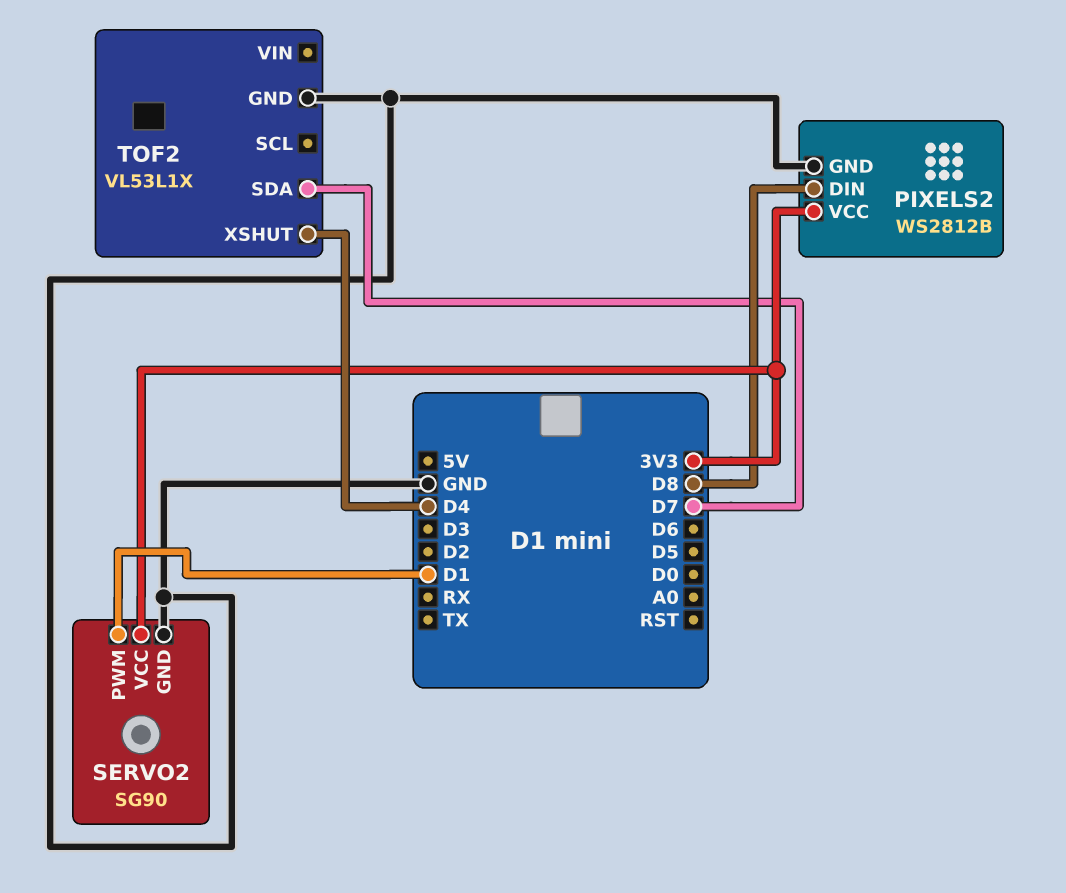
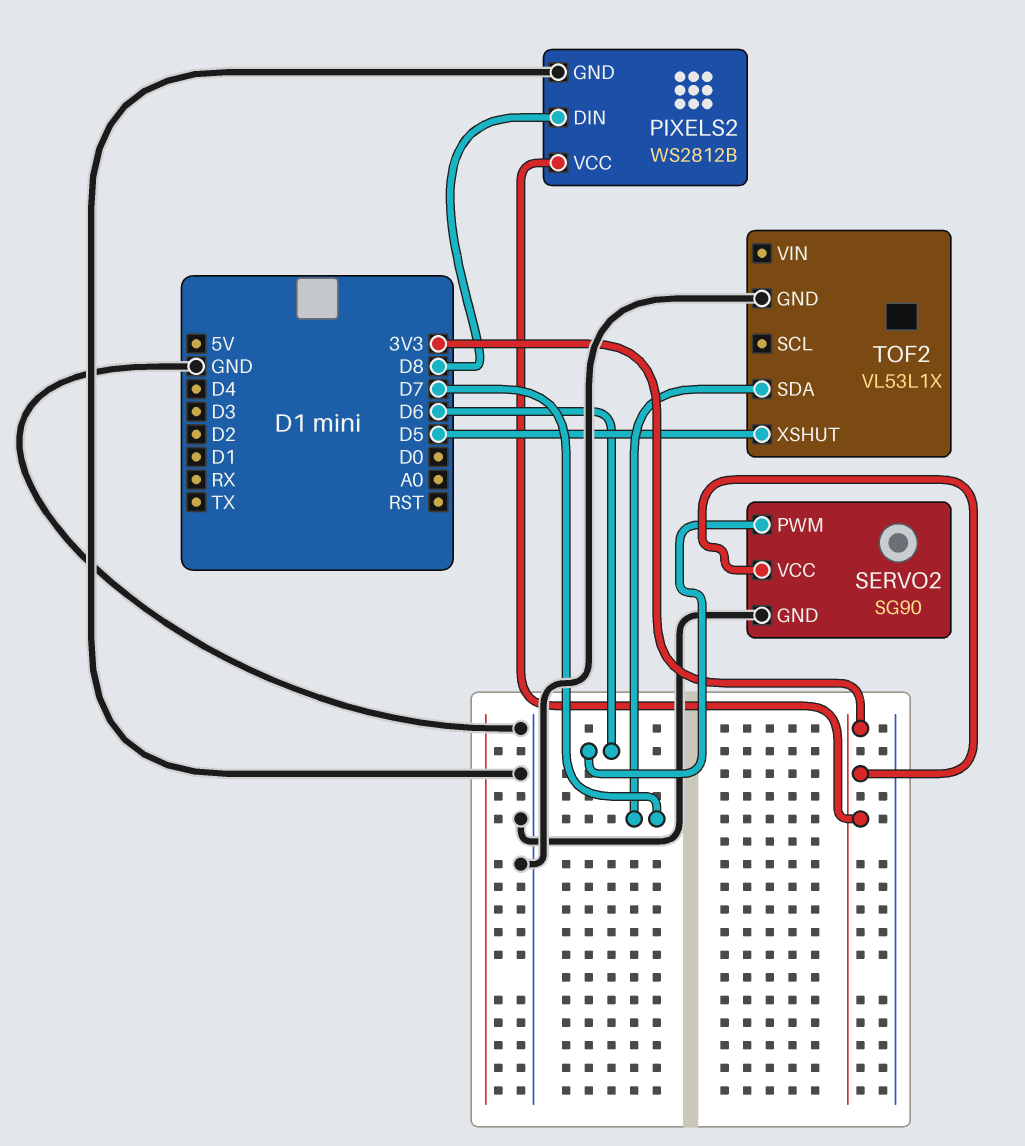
SERVO2 pin PWM: D1 -> D6
TOF2 pin XSHUT: D4 -> D5

